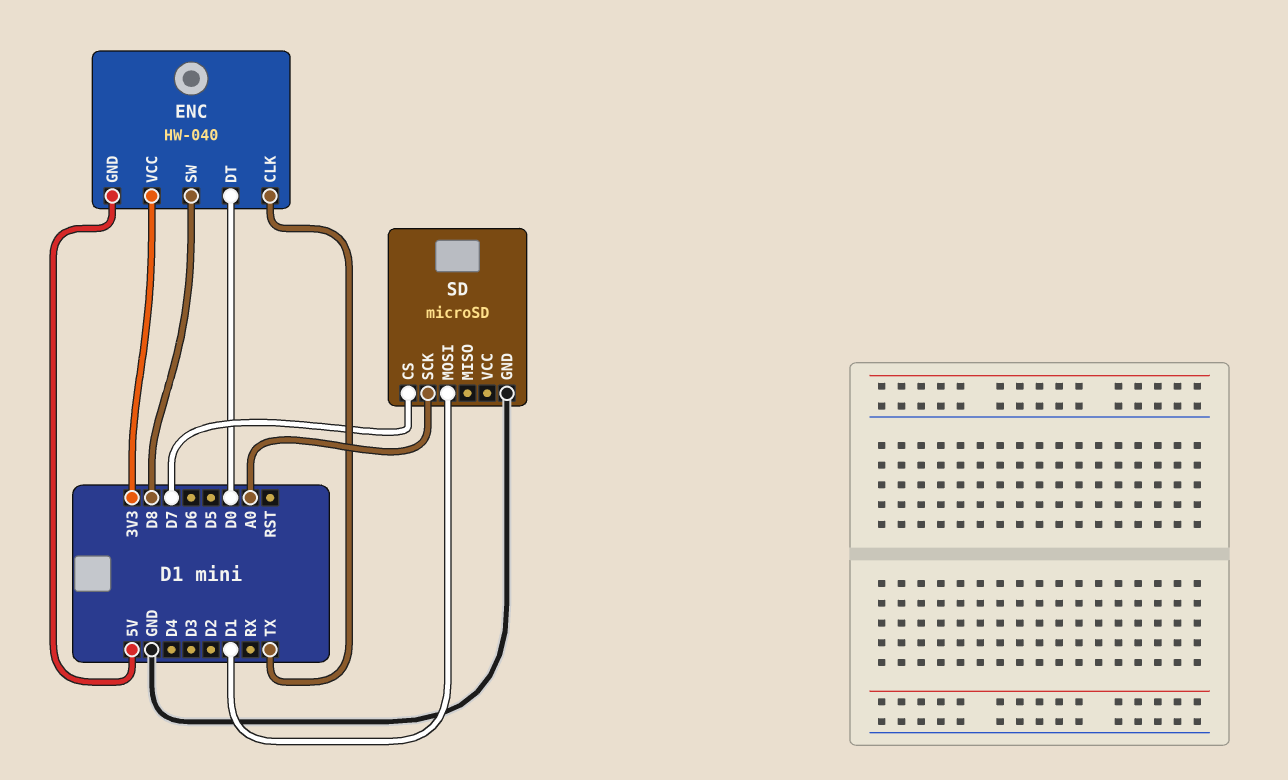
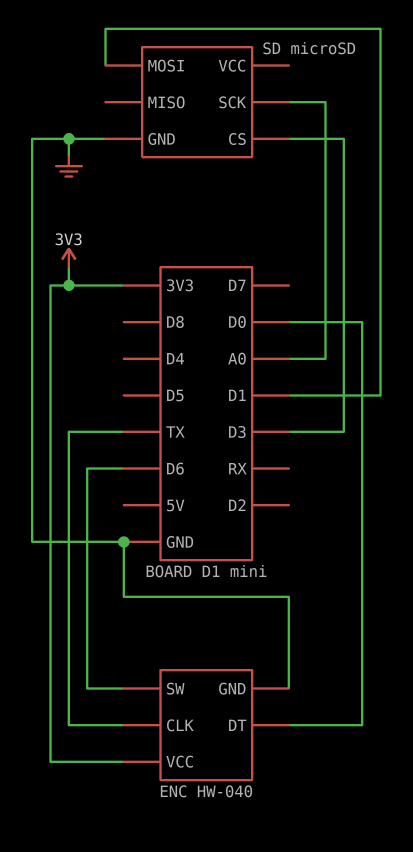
ENC pin GND: 5V -> GND
ENC pin SW: D8 -> D6
SD pin CS: D7 -> D3

